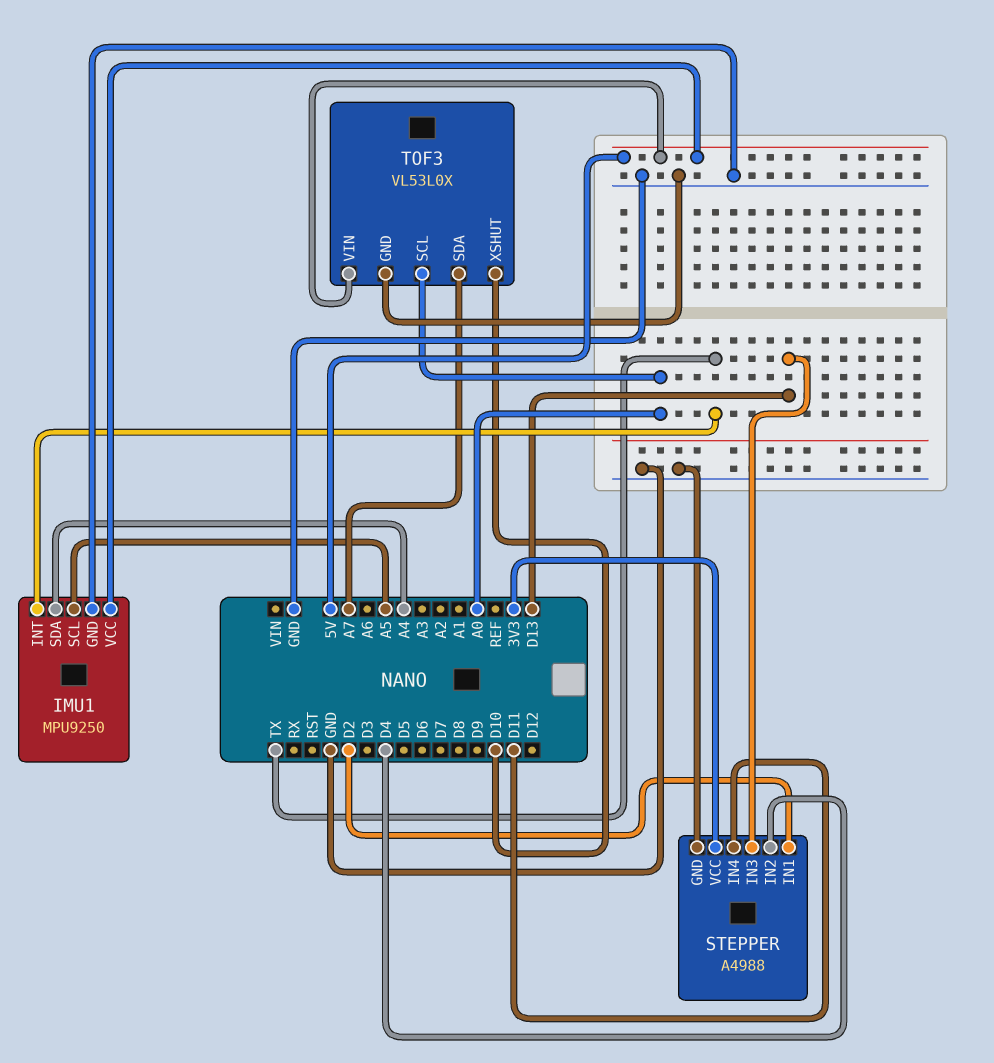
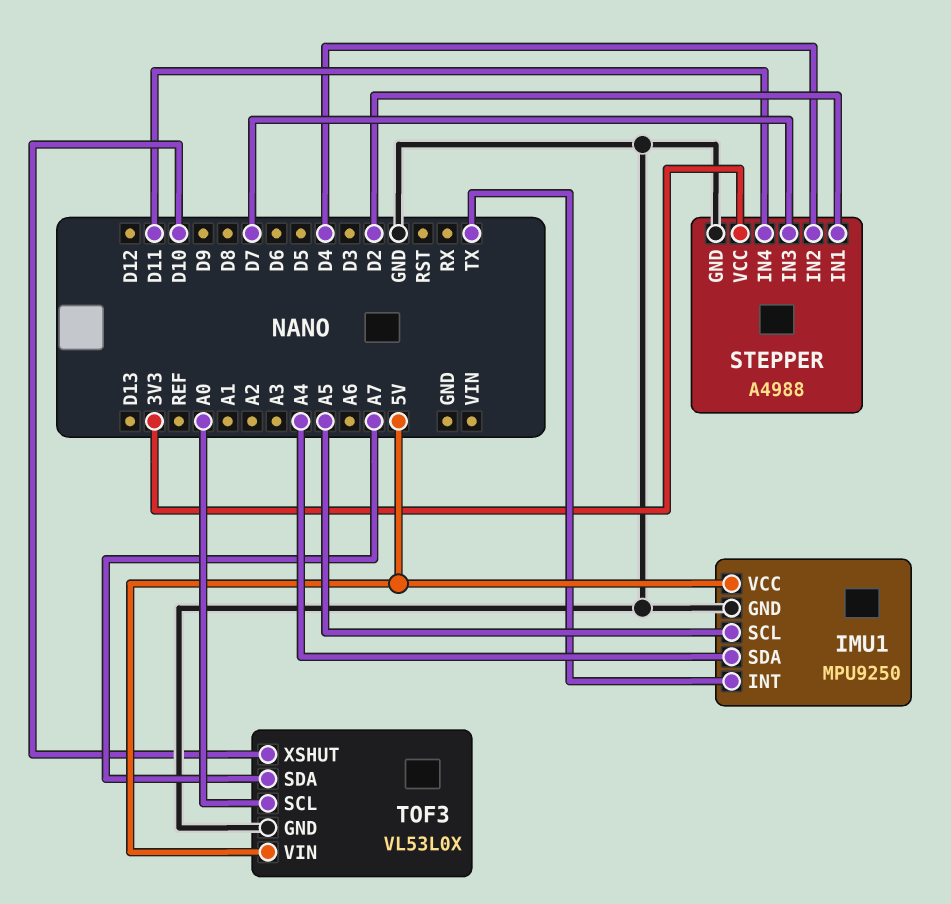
STEPPER pin IN3: D13 -> D7

